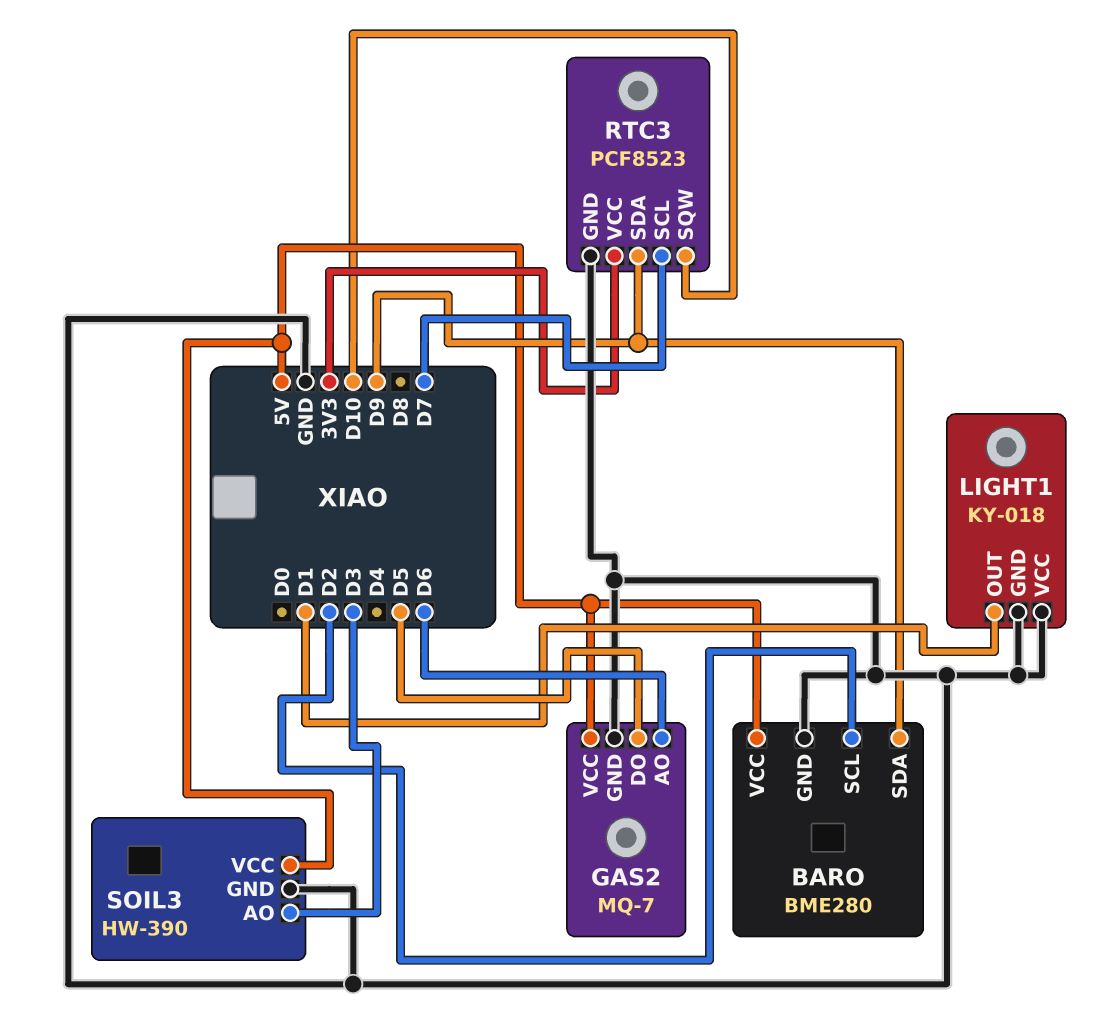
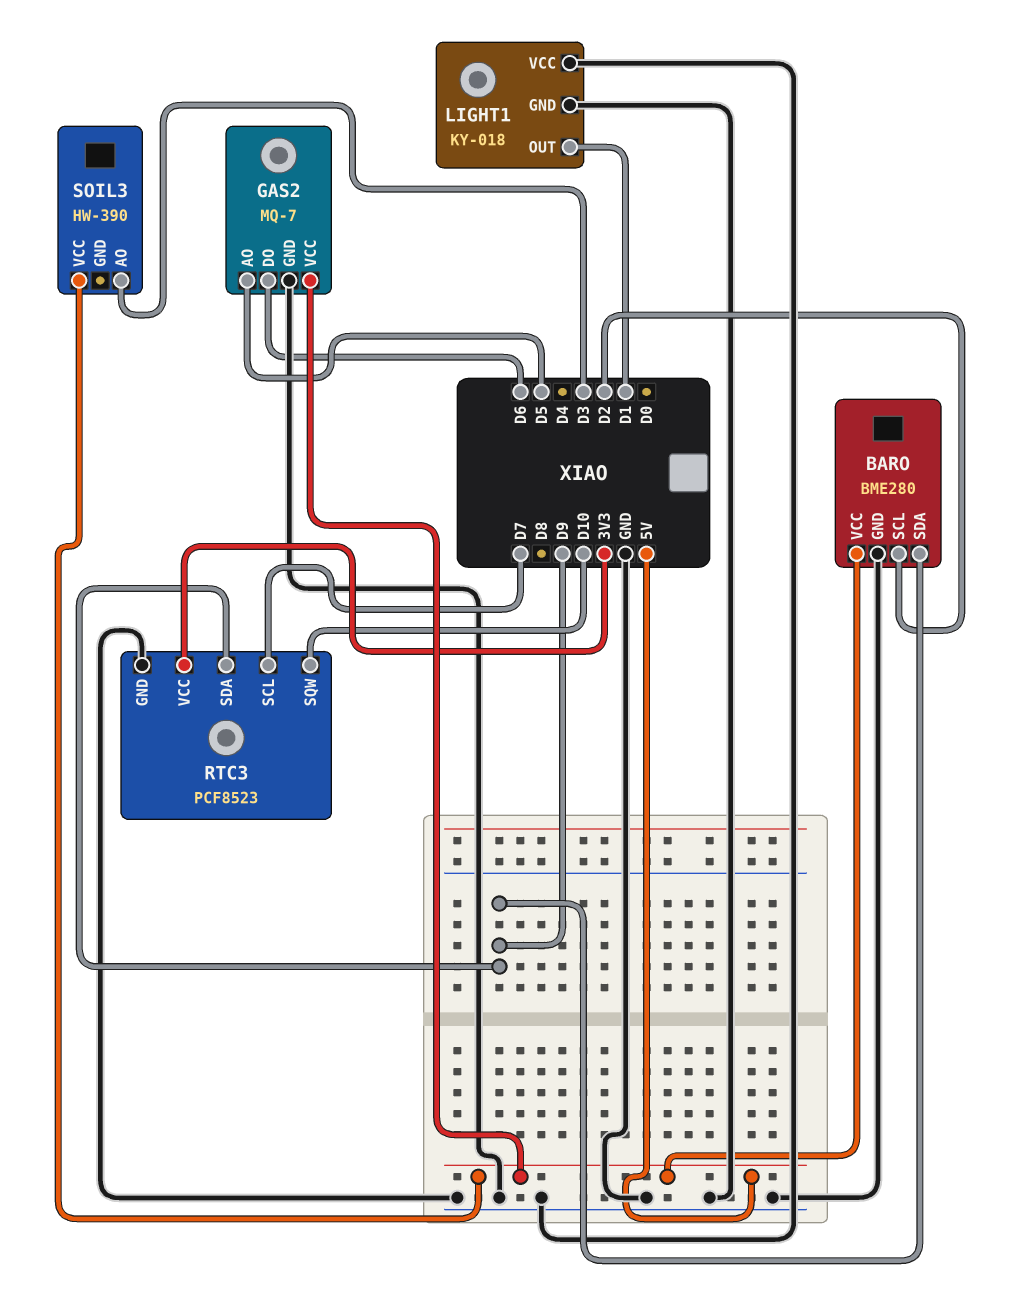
GAS2 pin AO: D6 -> D5
GAS2 pin DO: D5 -> D6
SOIL3 pin GND: GND -> none

